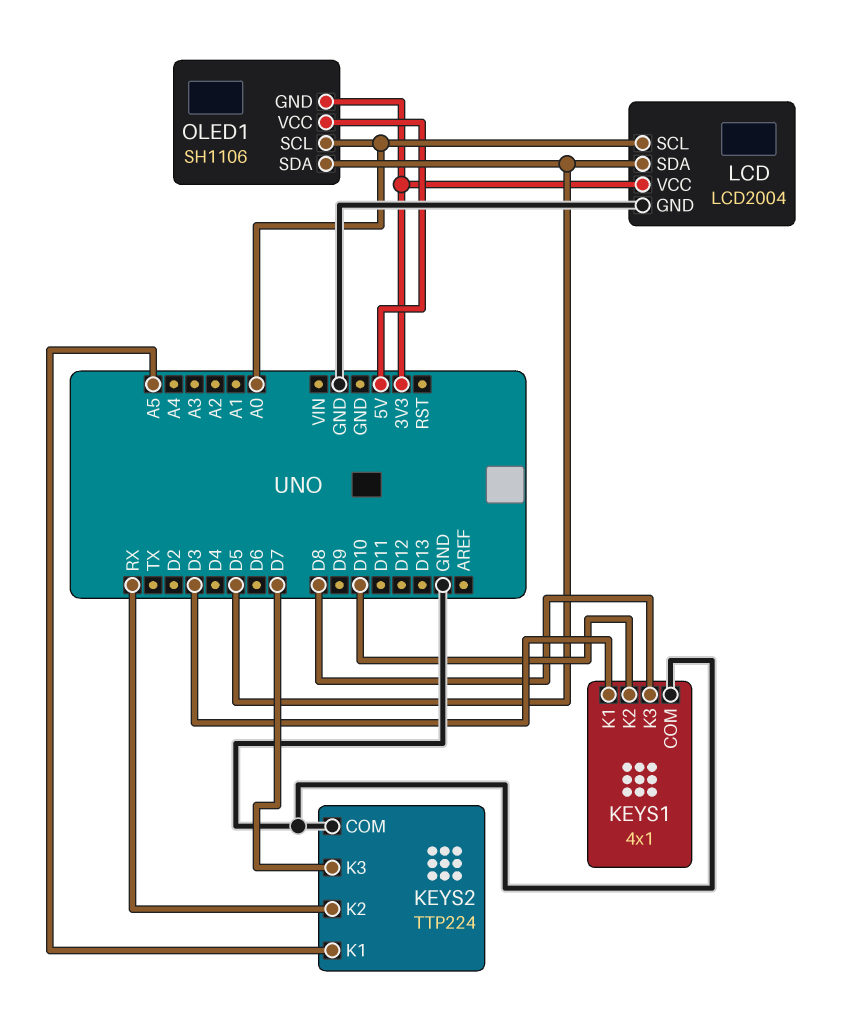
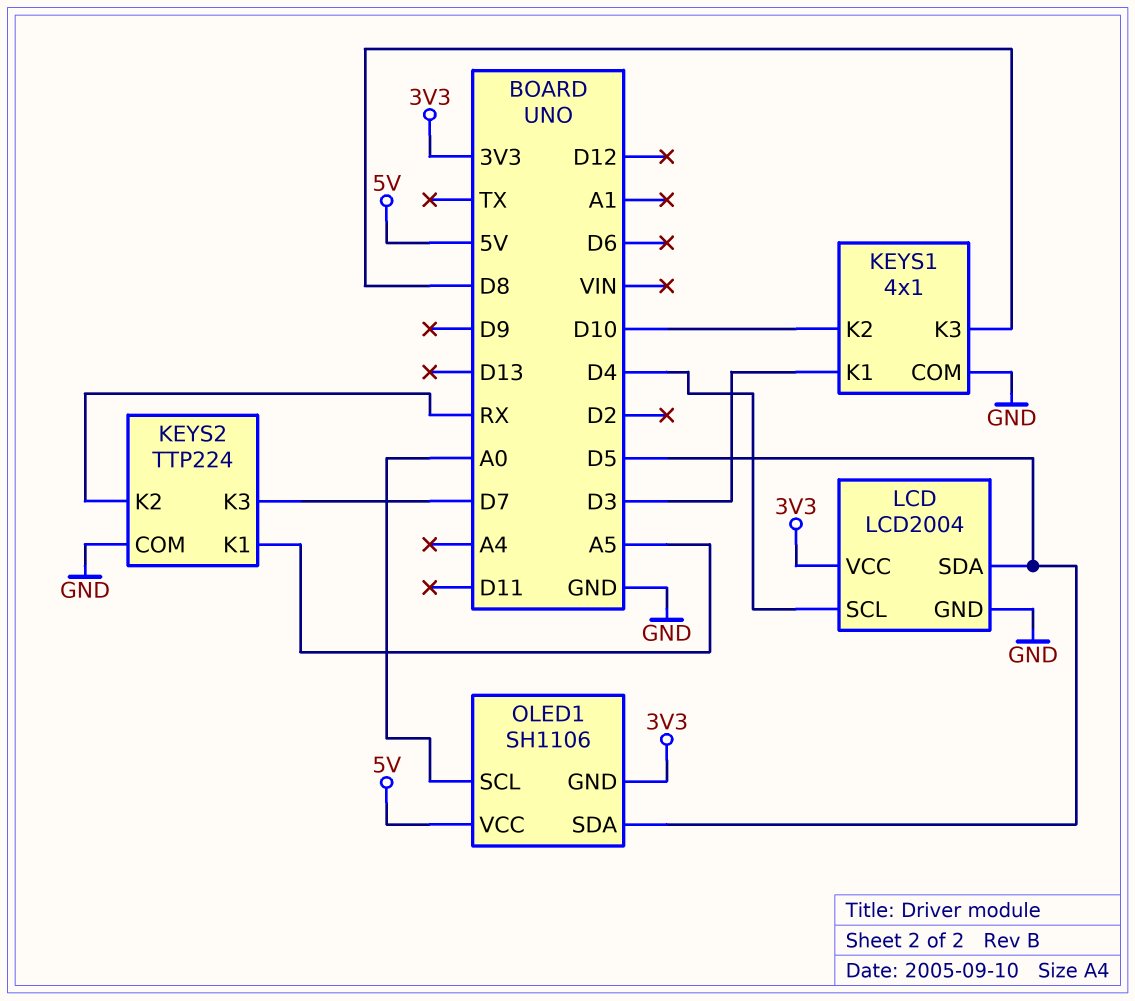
LCD pin SCL: A0 -> D4

